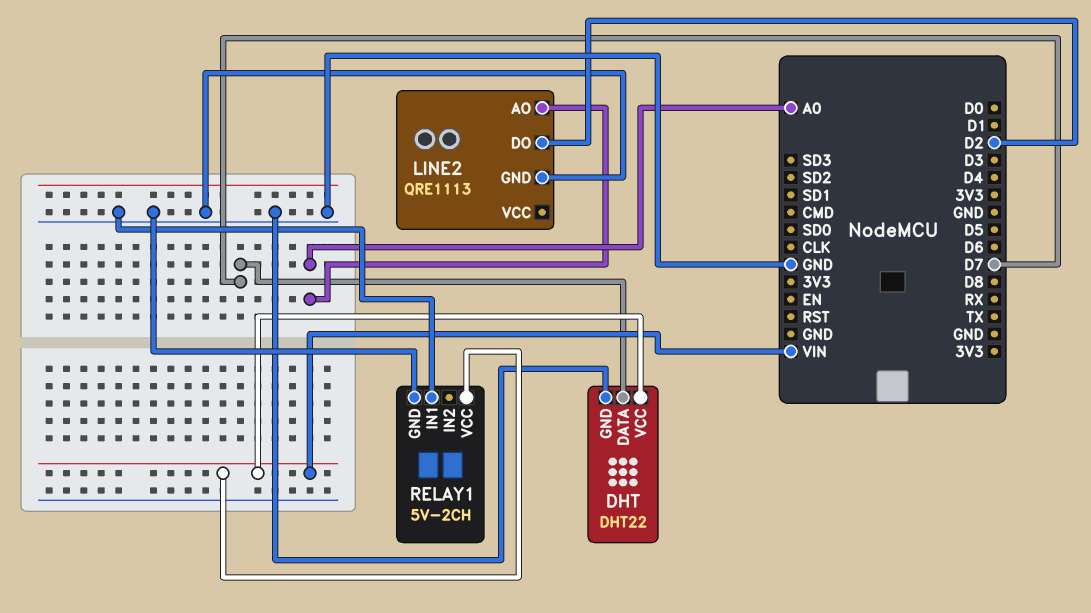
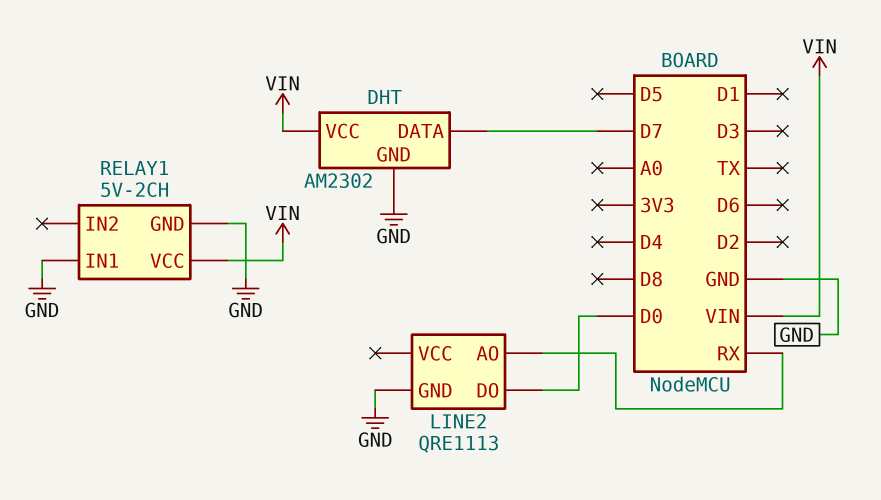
DHT: DHT22 -> AM2302
LINE2 pin AO: A0 -> RX
LINE2 pin DO: D2 -> D0

